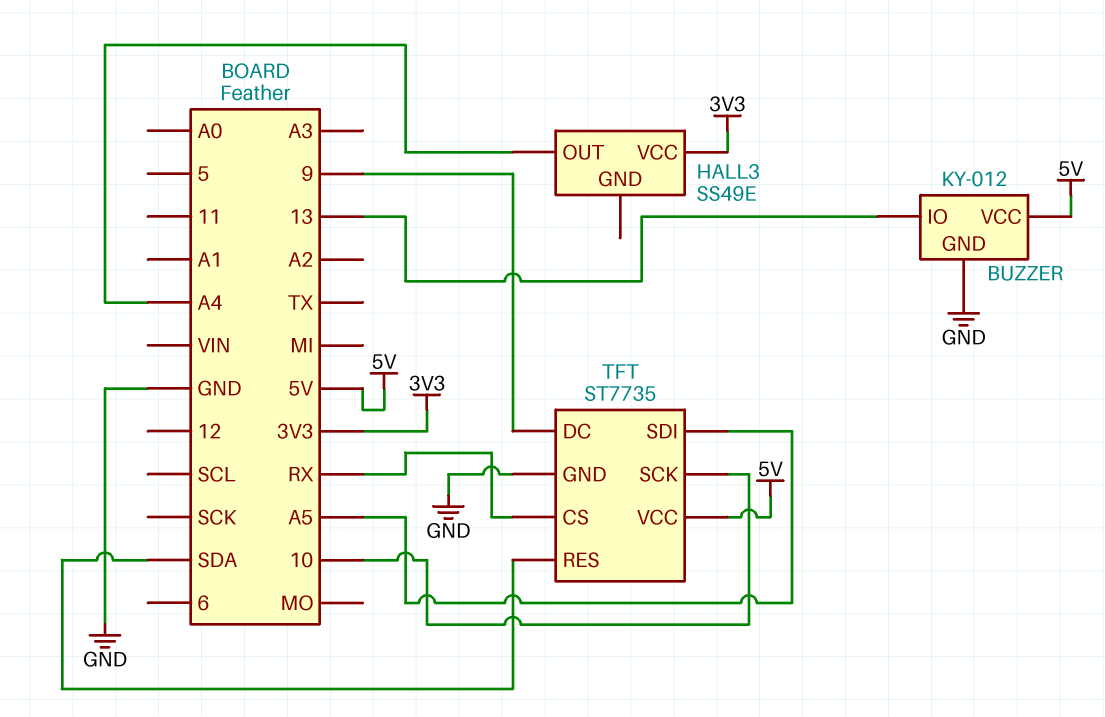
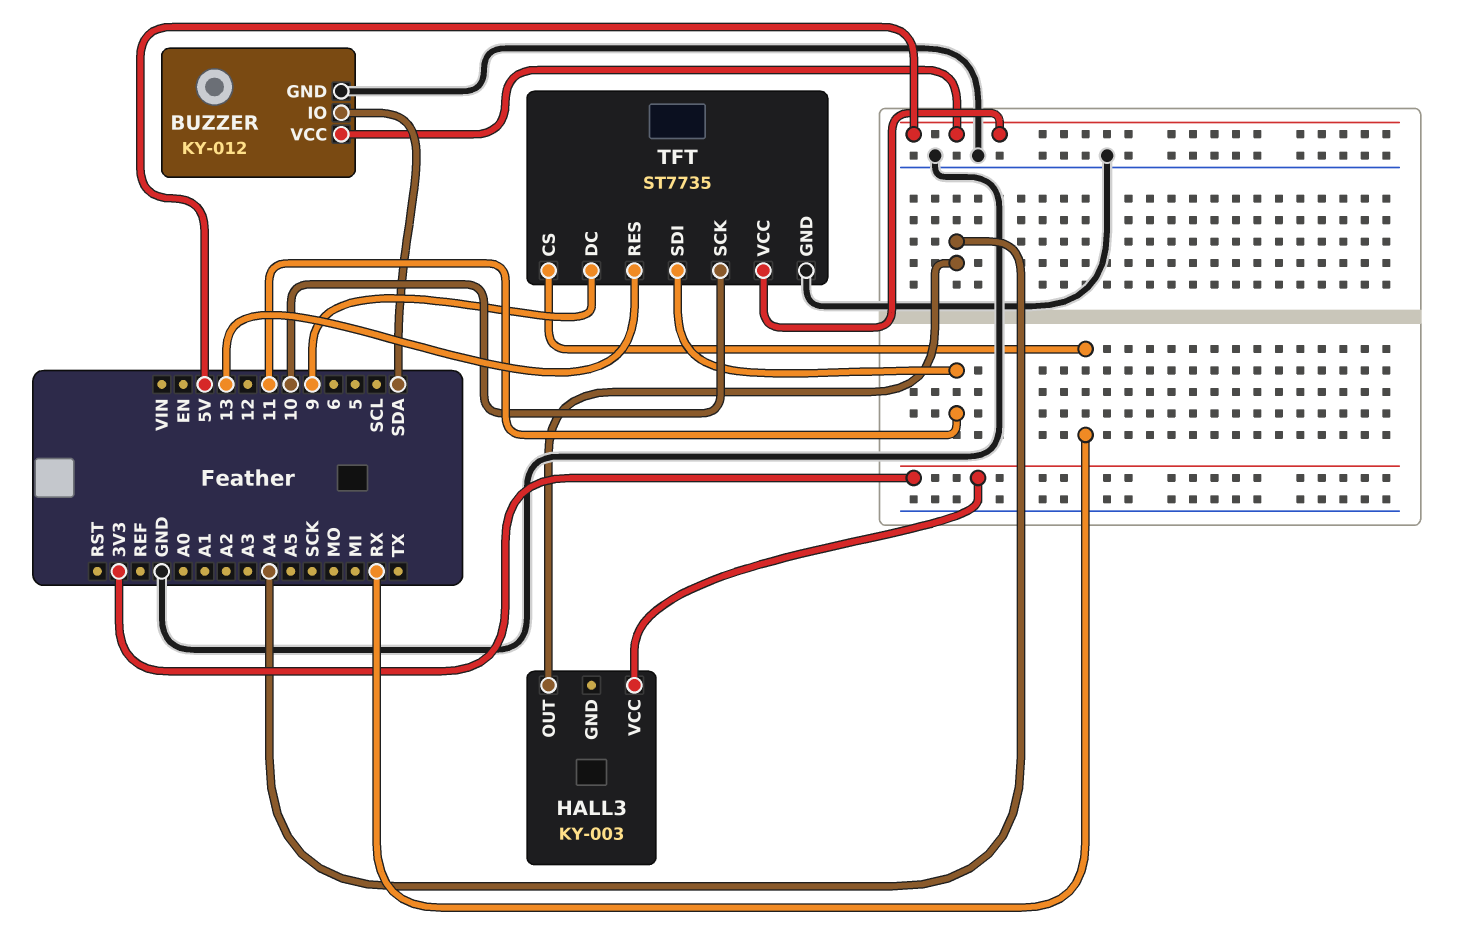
BUZZER pin IO: 13 -> SDA
HALL3: SS49E -> KY-003
TFT pin RES: SDA -> 13
TFT pin SDI: A5 -> 11

